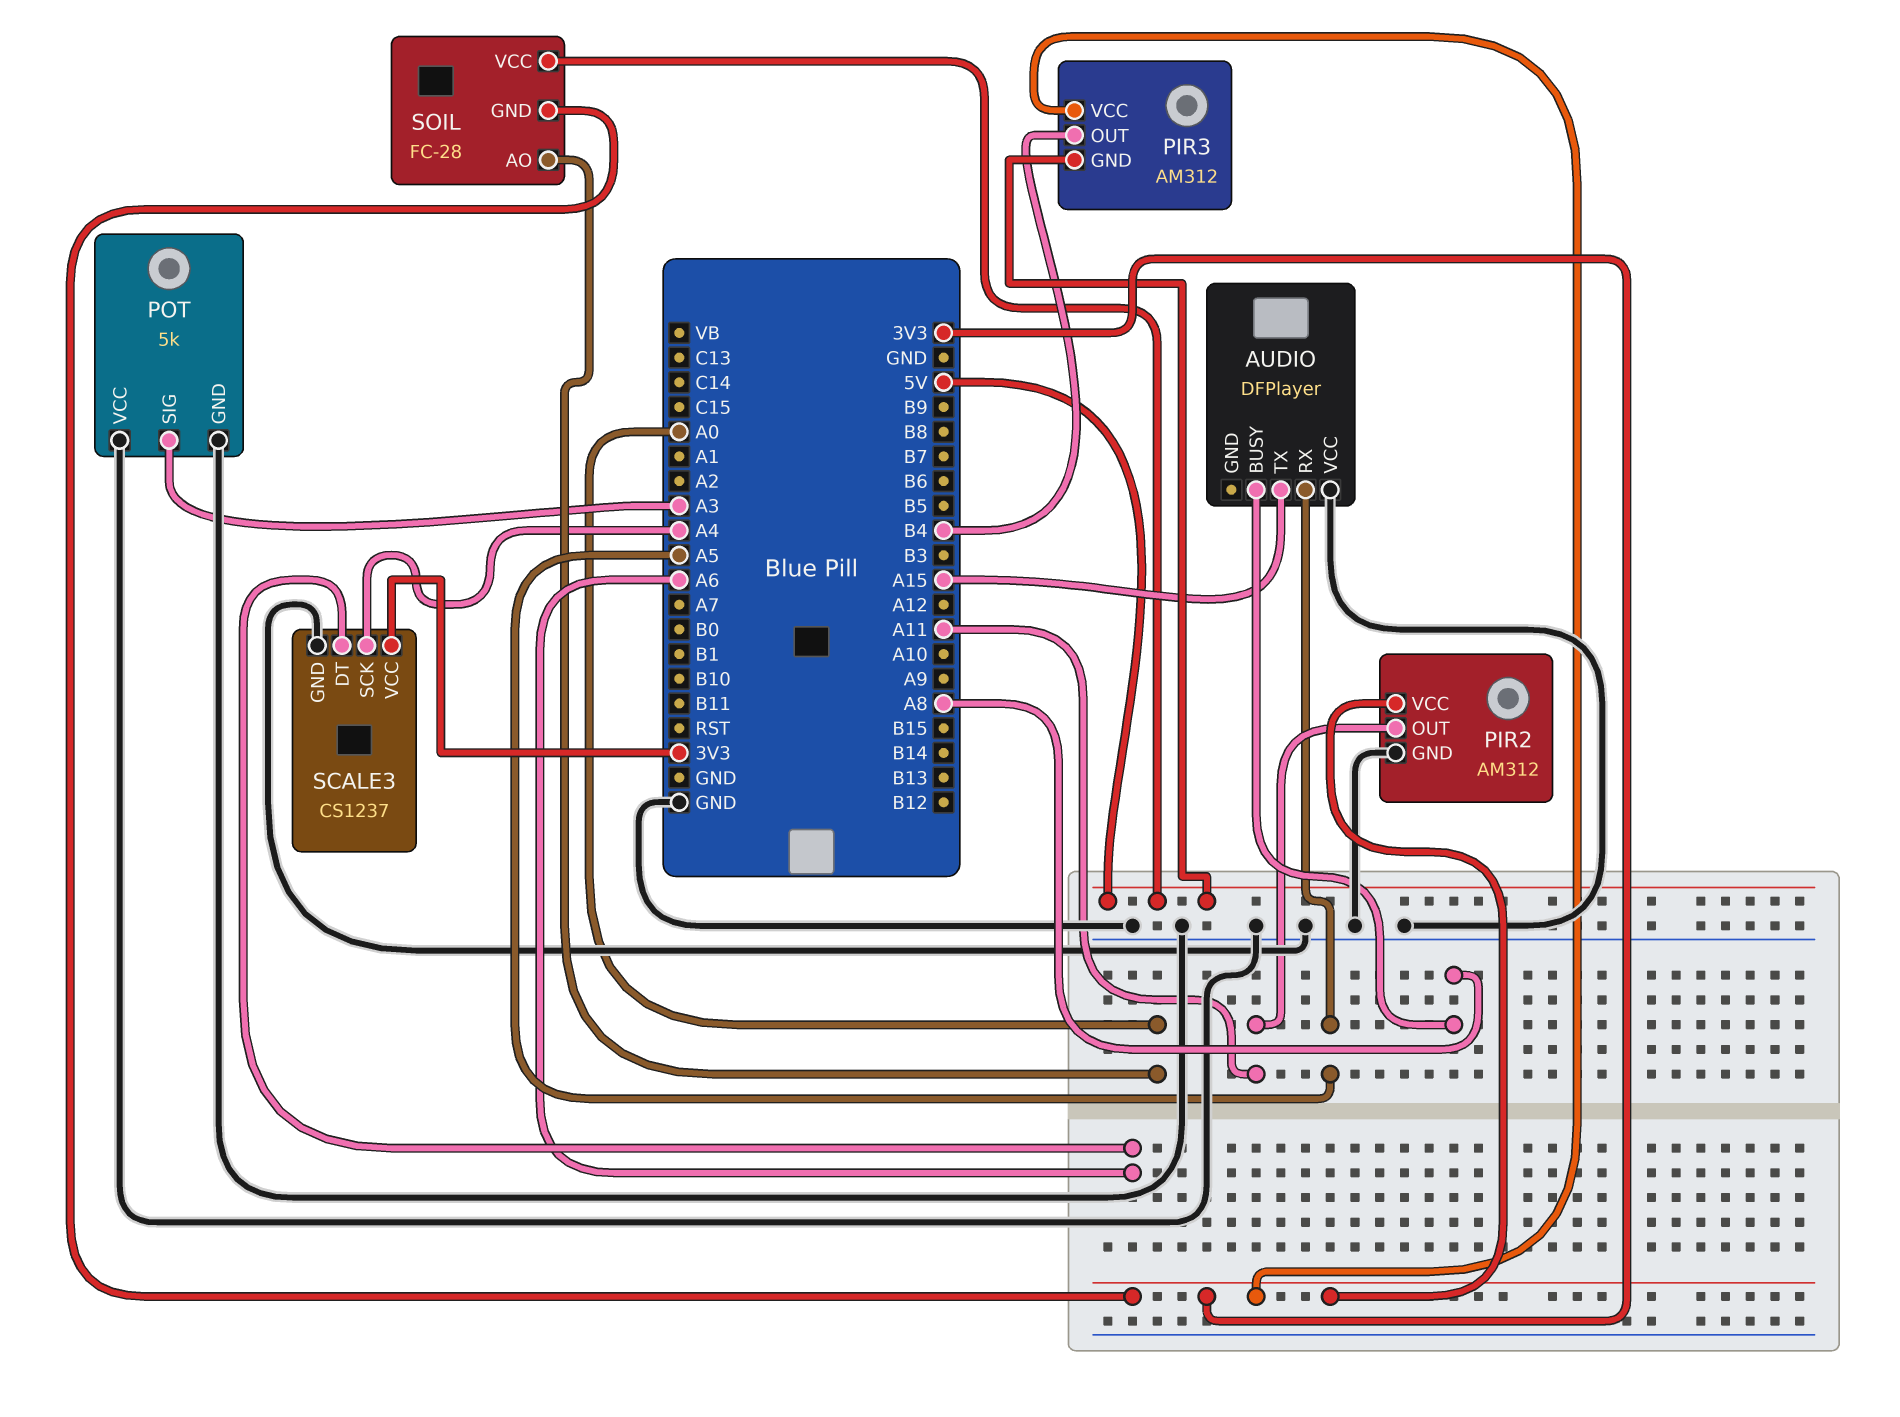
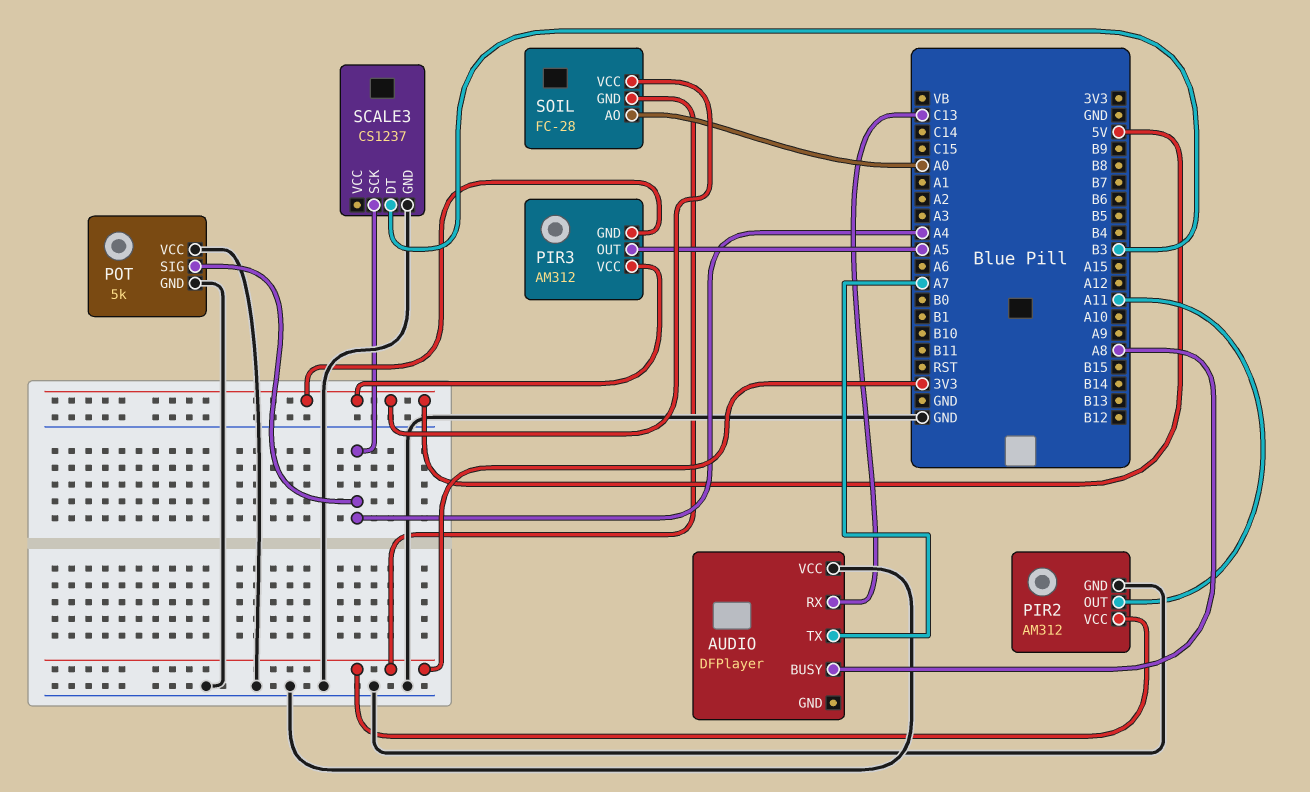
AUDIO pin RX: A5 -> C13
AUDIO pin TX: A15 -> A7
PIR3 pin OUT: B4 -> A5
PIR3 pin VCC: 3V3 -> 5V
POT pin SIG: A3 -> A4
SCALE3 pin DT: A6 -> B3
SCALE3 pin VCC: 3V3 -> none

